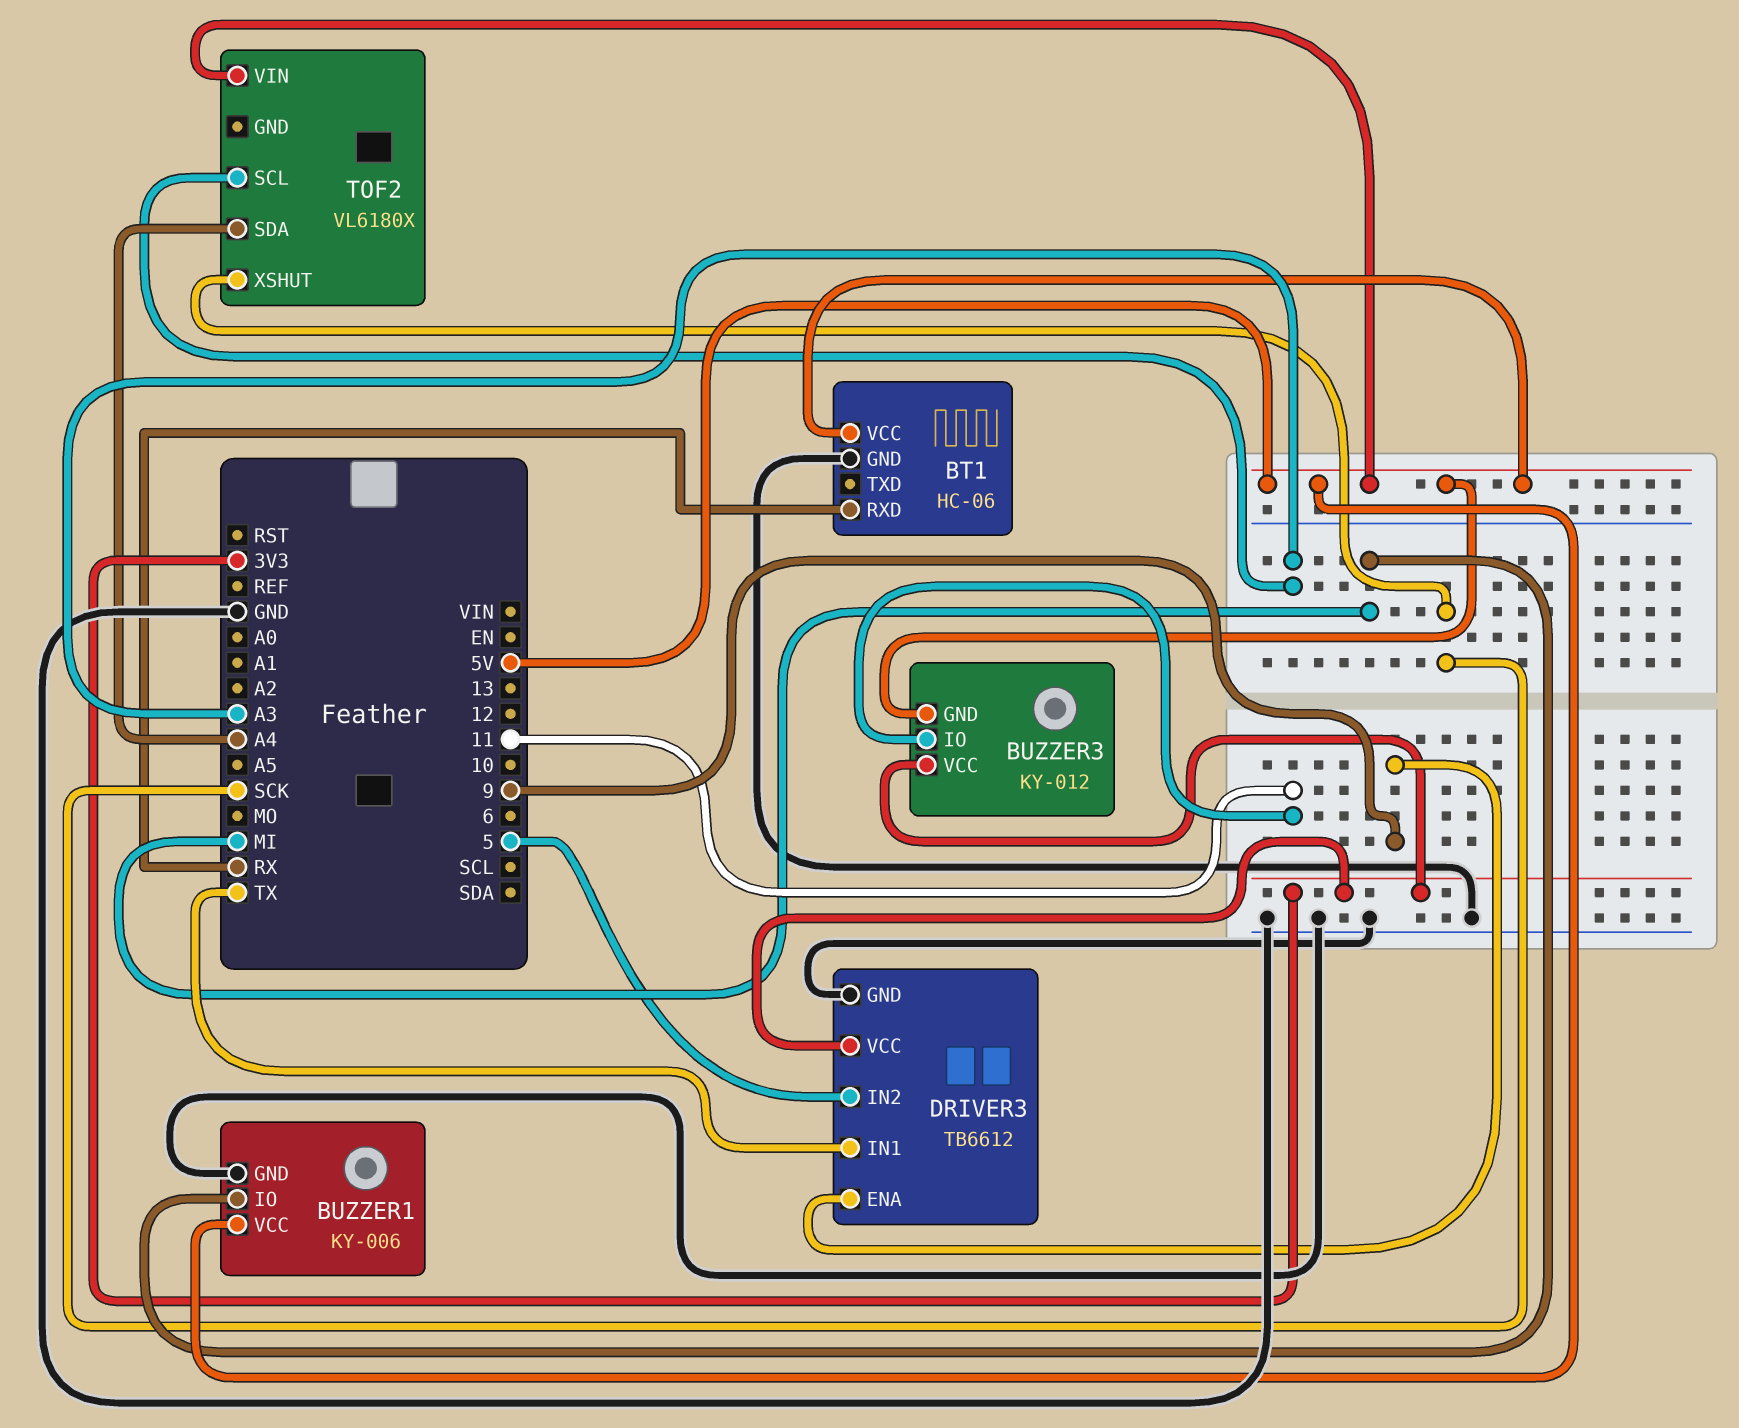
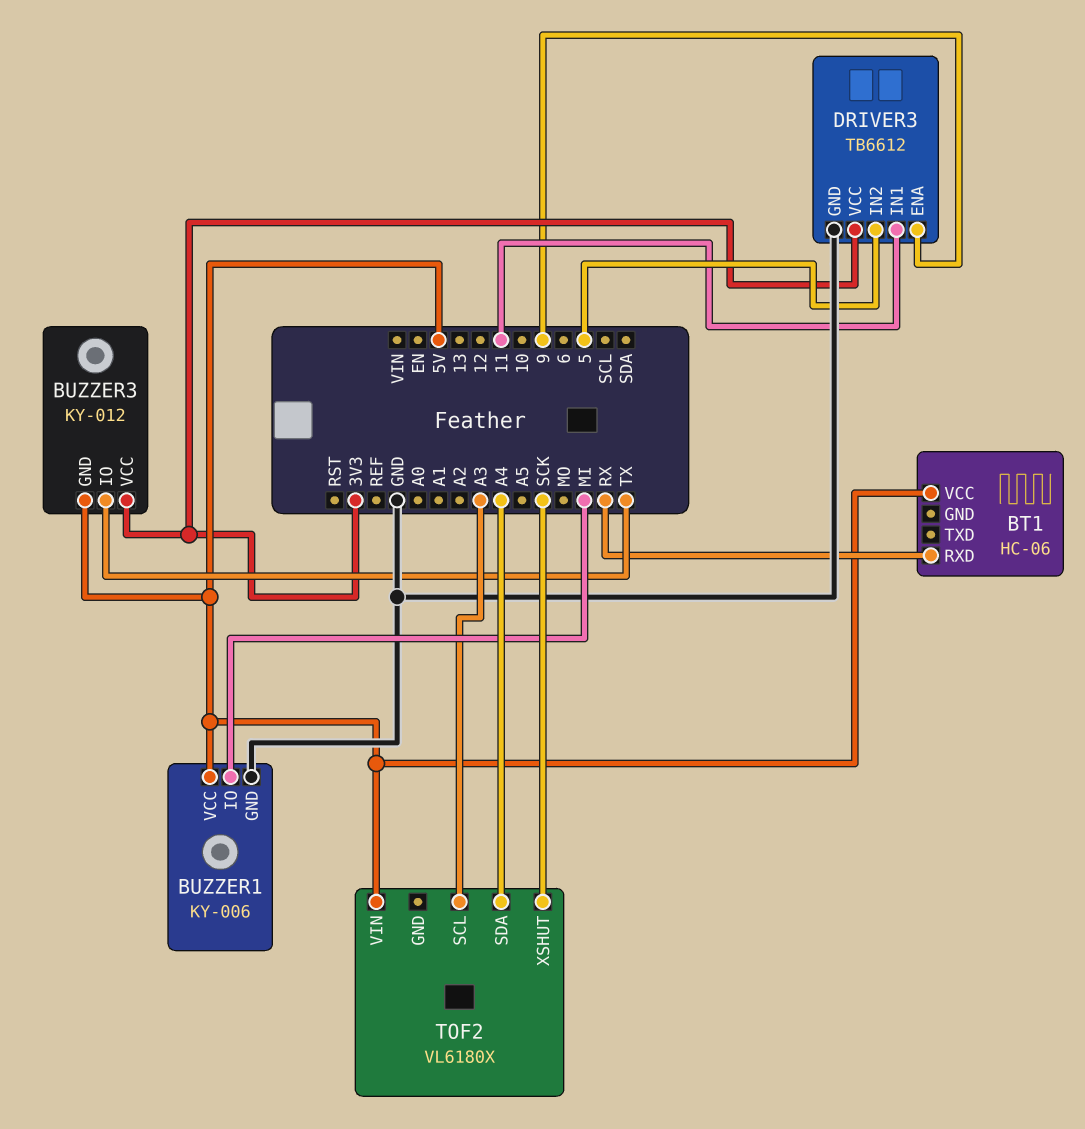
BT1 pin GND: GND -> none
BUZZER3 pin IO: 11 -> TX
DRIVER3 pin IN1: TX -> 11

